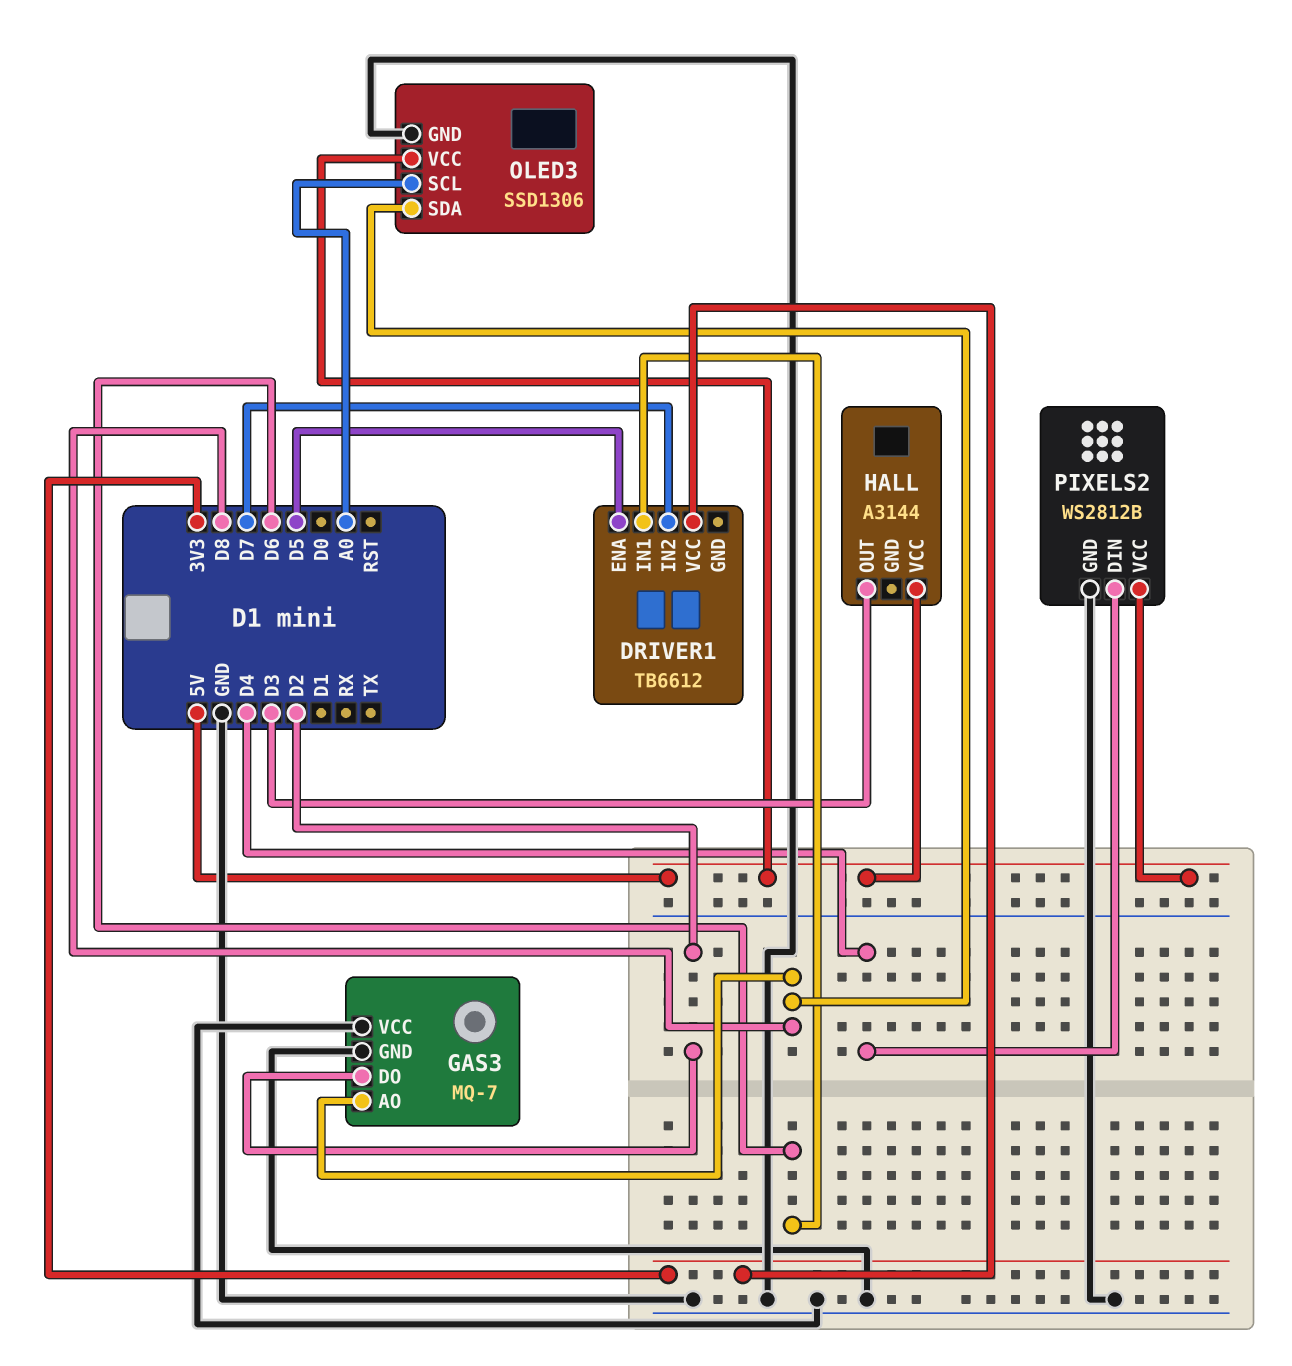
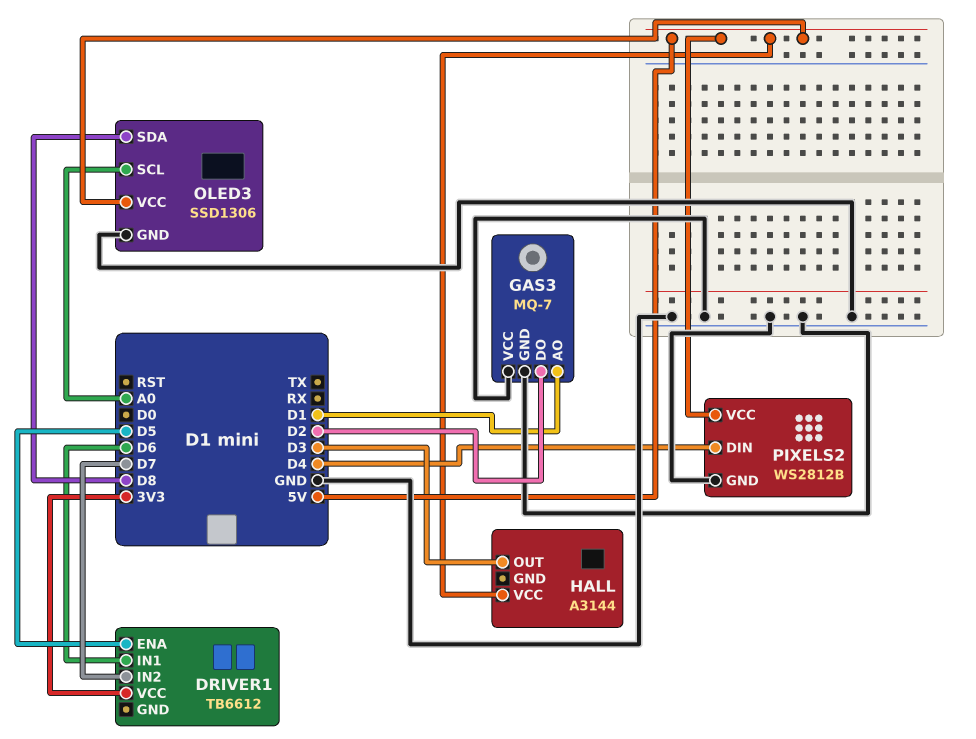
GAS3 pin AO: D8 -> D1

